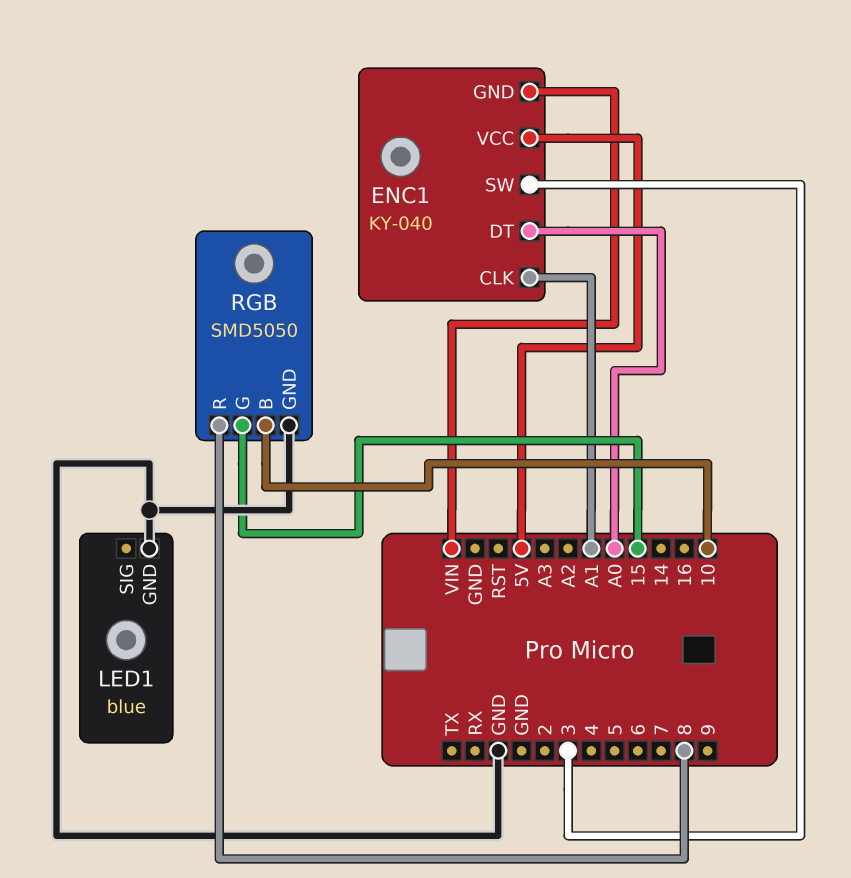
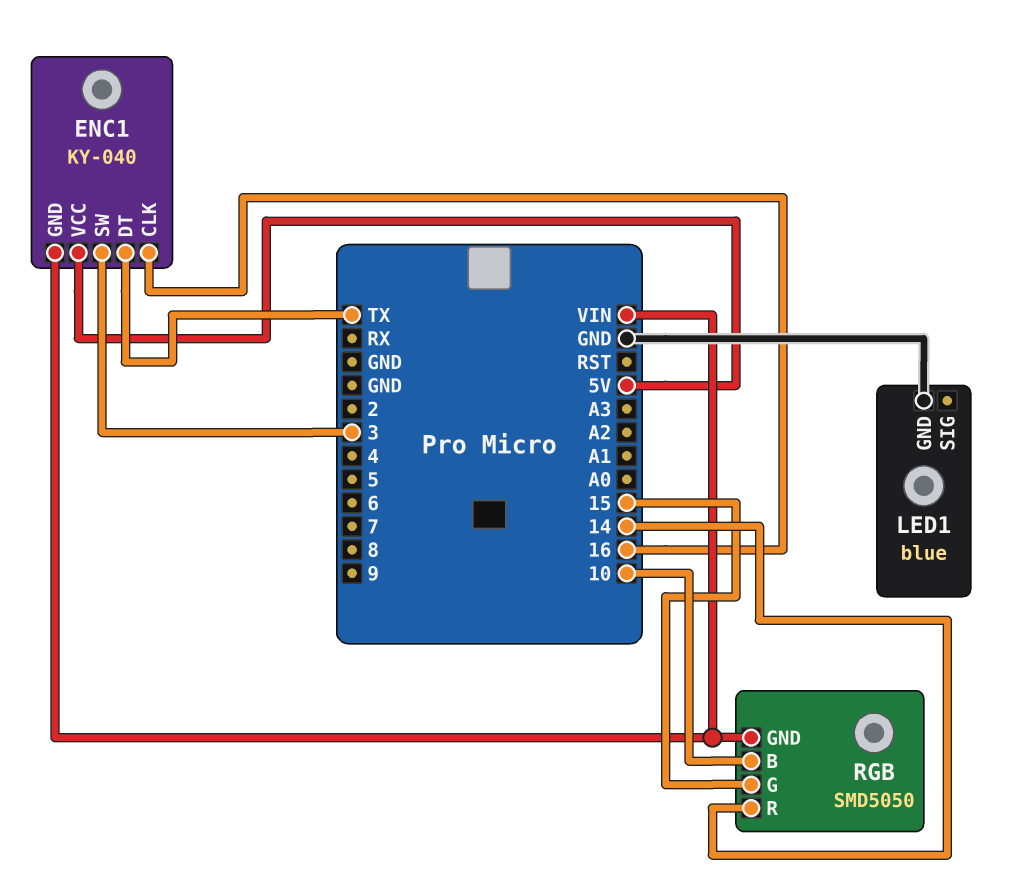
ENC1 pin CLK: A1 -> 16
ENC1 pin DT: A0 -> TX
RGB pin GND: GND -> VIN
RGB pin R: 8 -> 14

